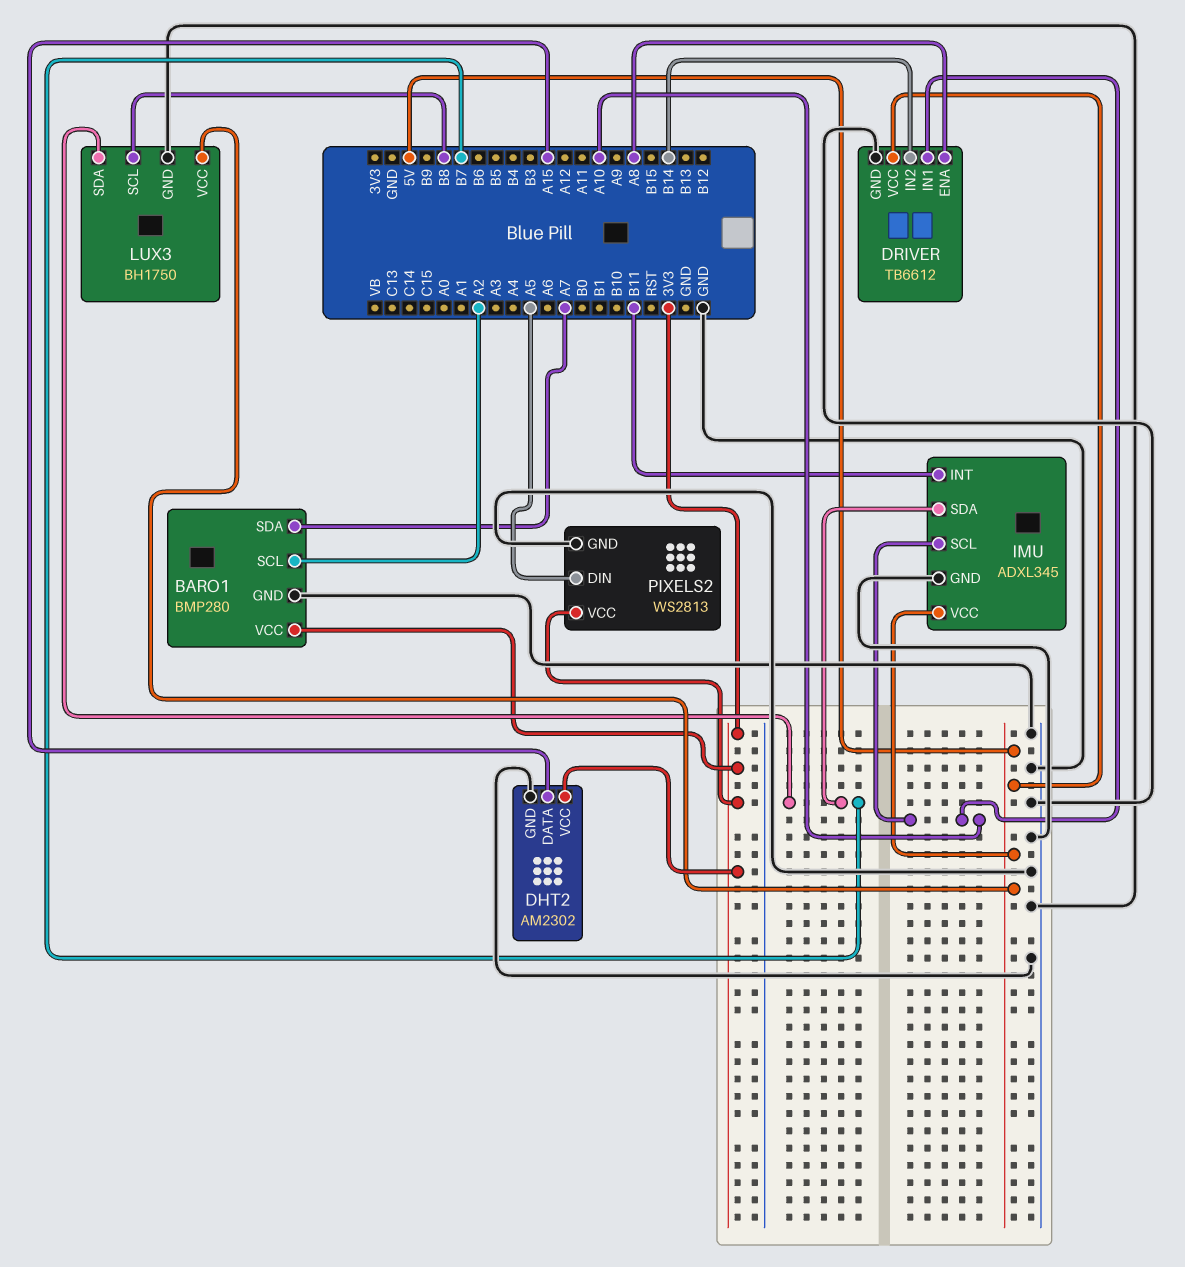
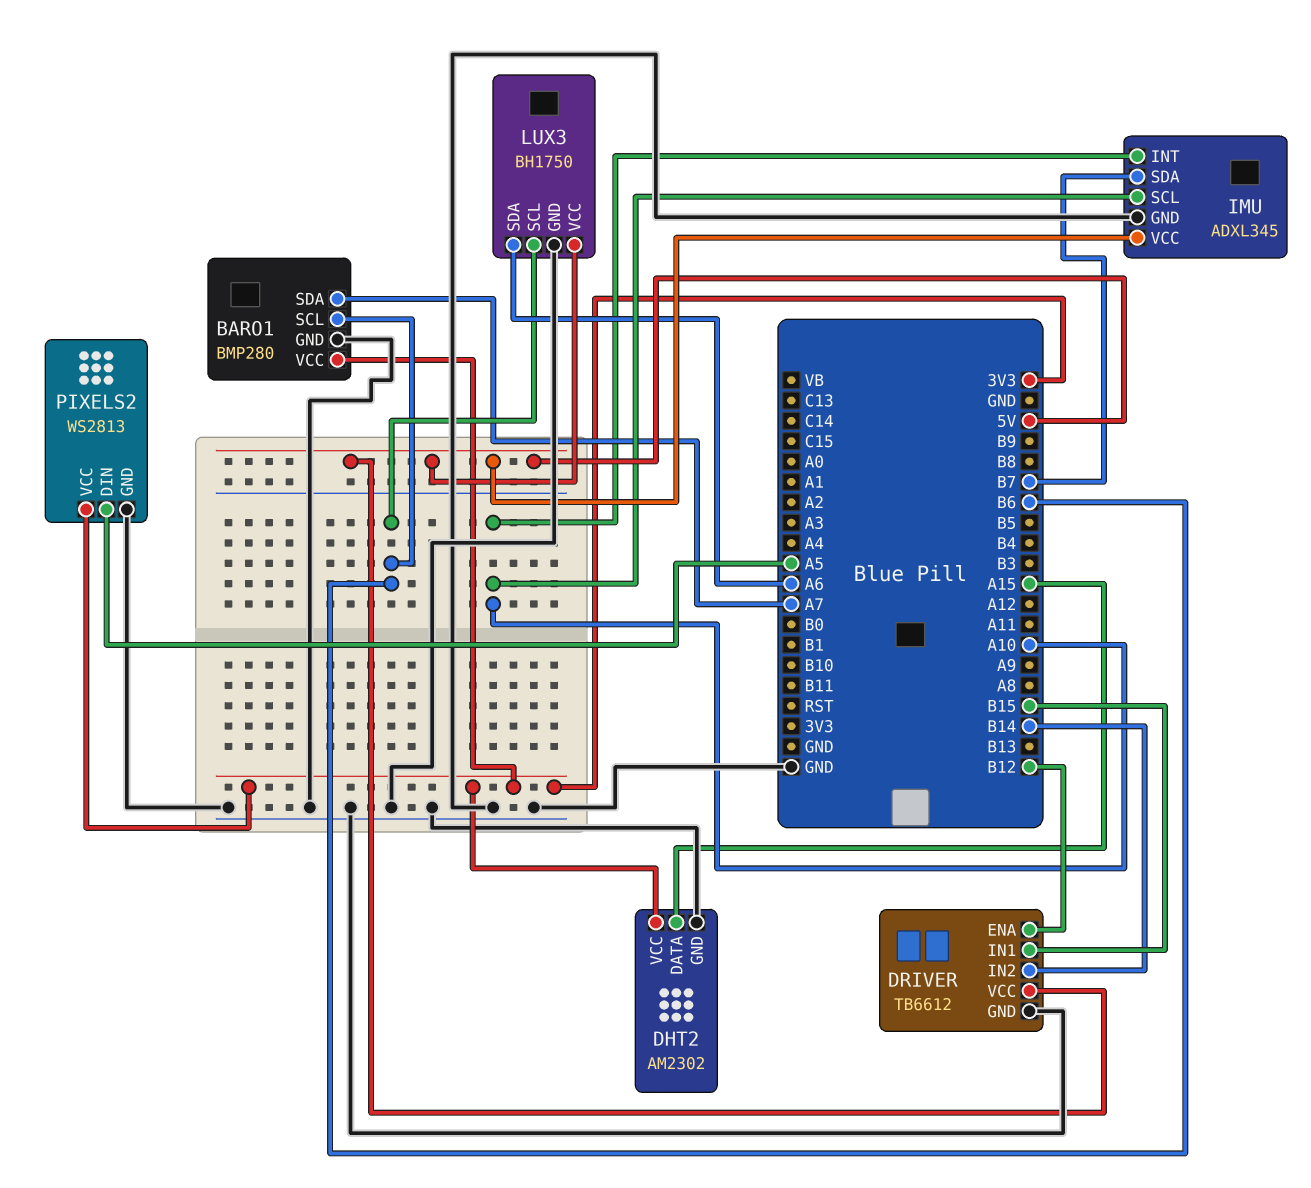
BARO1 pin SCL: A2 -> B6
DRIVER pin ENA: A8 -> B12
DRIVER pin IN1: A10 -> B15
IMU pin INT: B11 -> A10
LUX3 pin SCL: B8 -> B6
LUX3 pin SDA: B7 -> A6

